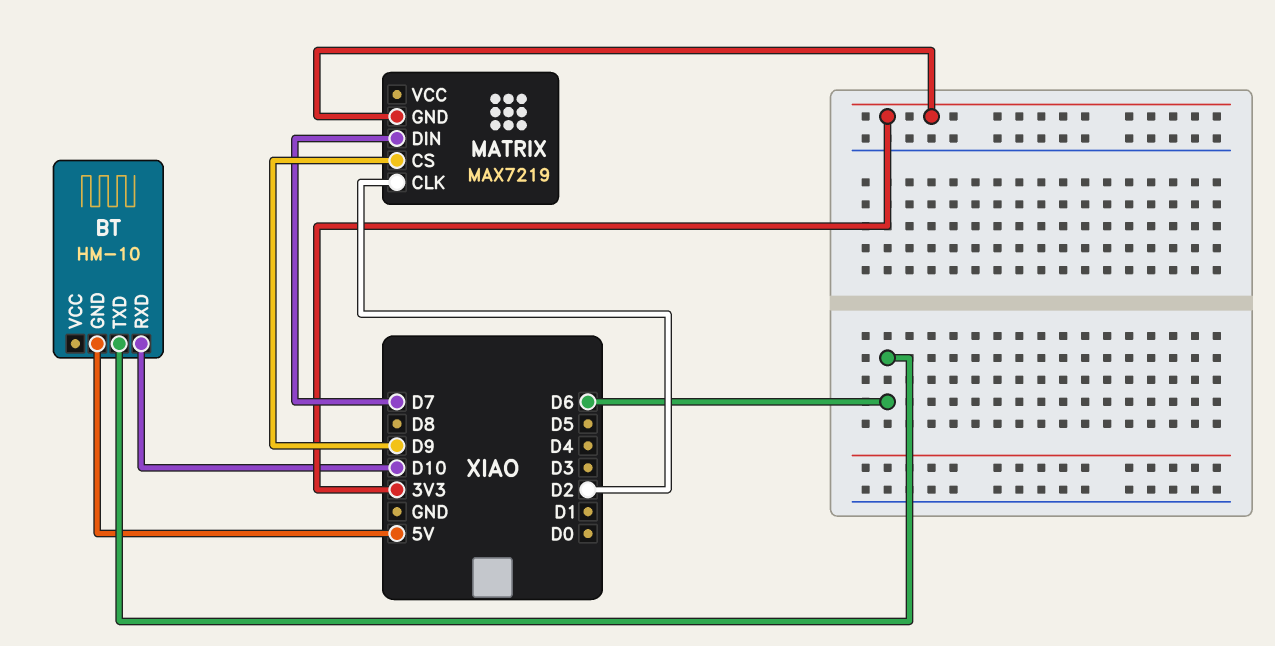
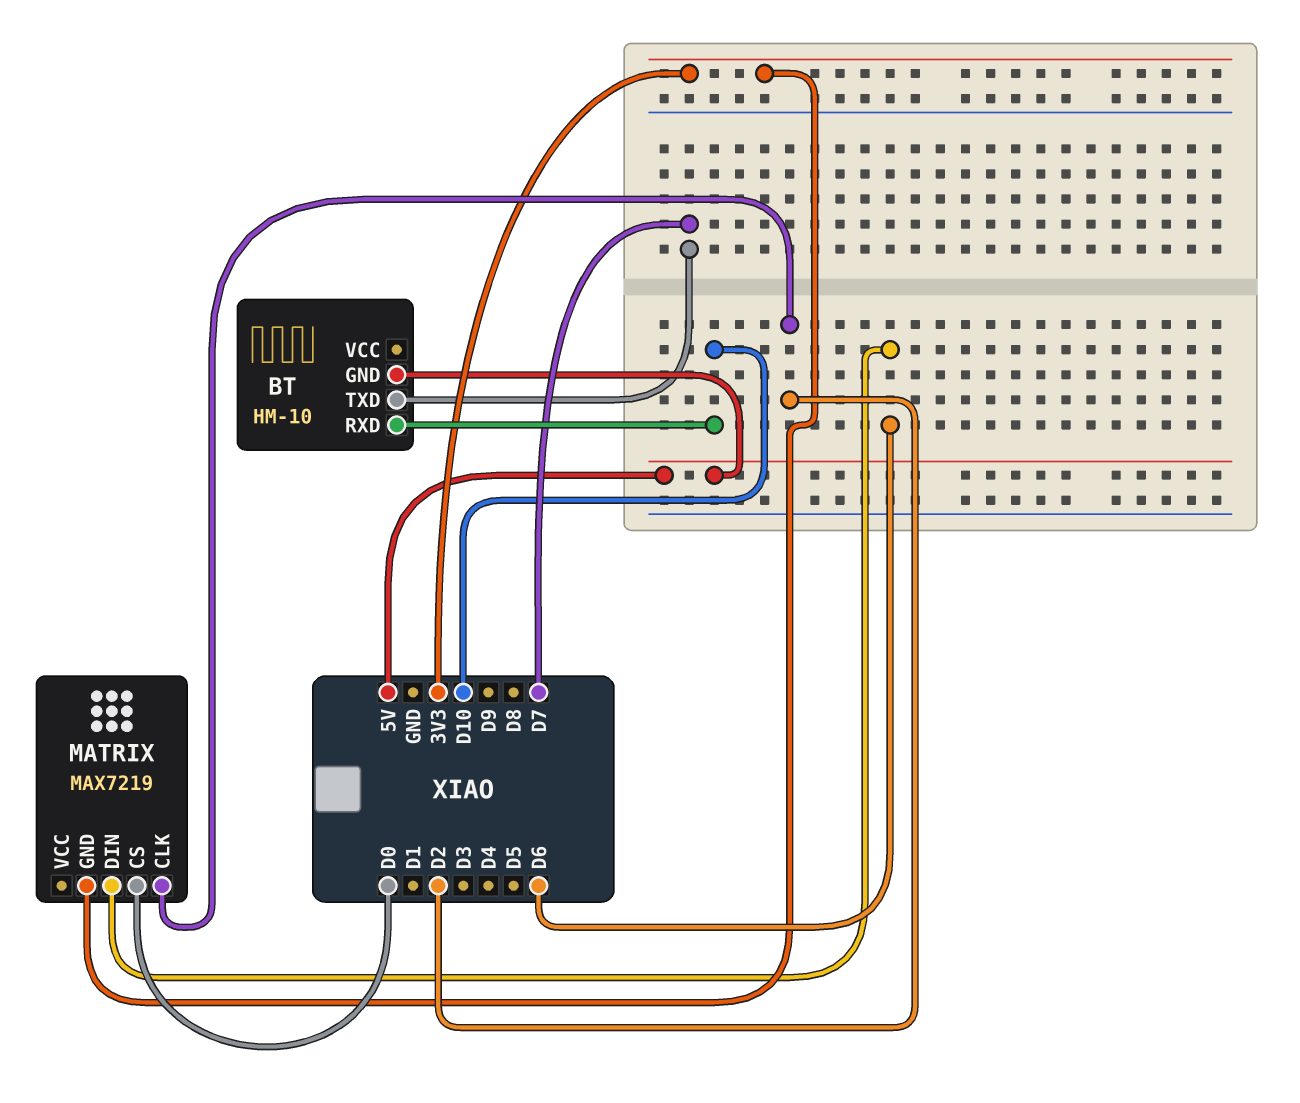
BT pin TXD: D6 -> D7
MATRIX pin CS: D9 -> D0
MATRIX pin DIN: D7 -> D6

